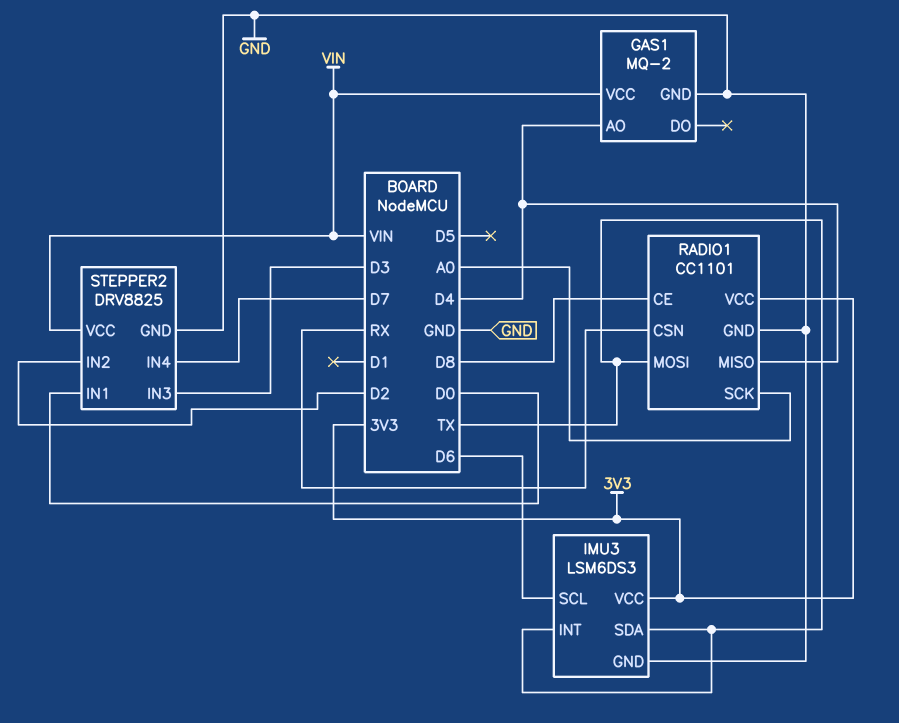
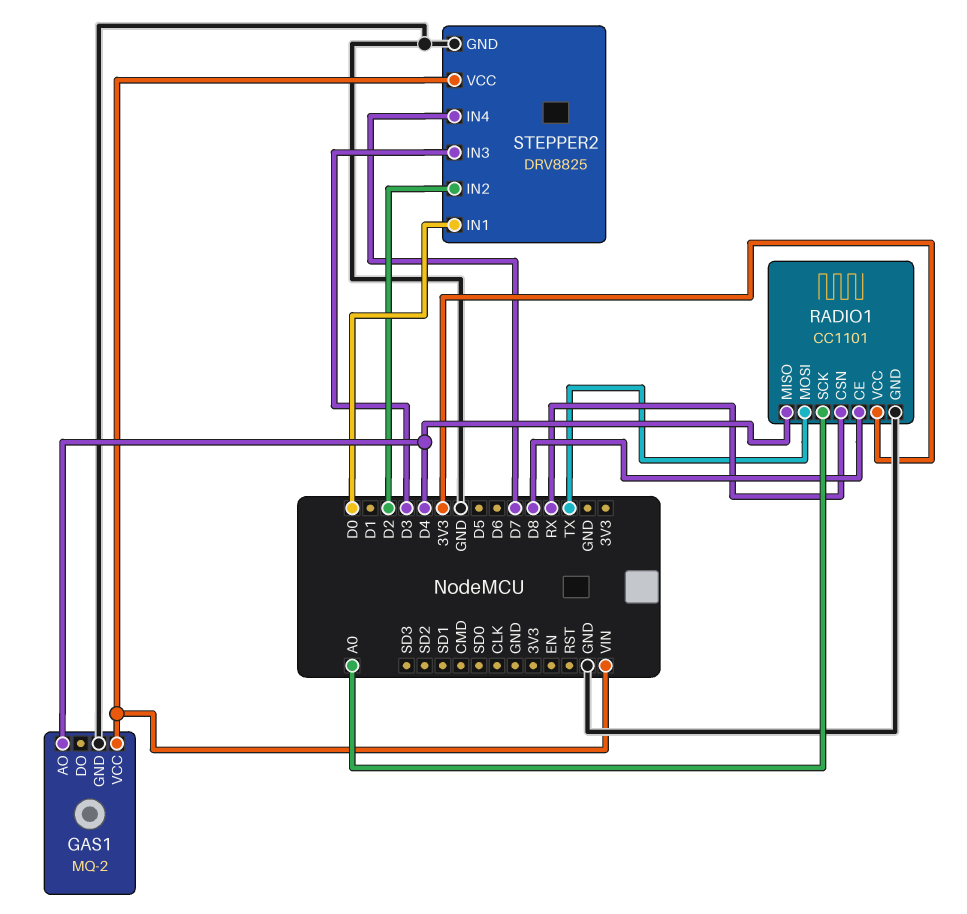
IMU3: LSM6DS3 -> none
IMU3 pin GND: GND -> none
IMU3 pin INT: TX -> none
IMU3 pin SCL: D6 -> none
IMU3 pin SDA: TX -> none
IMU3 pin VCC: 3V3 -> none

